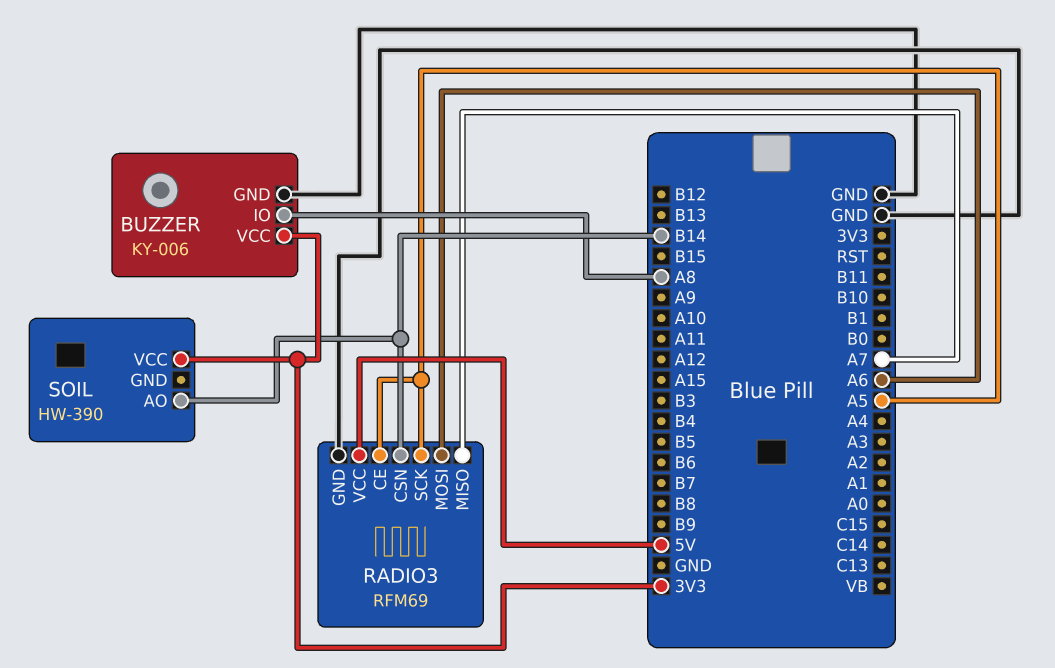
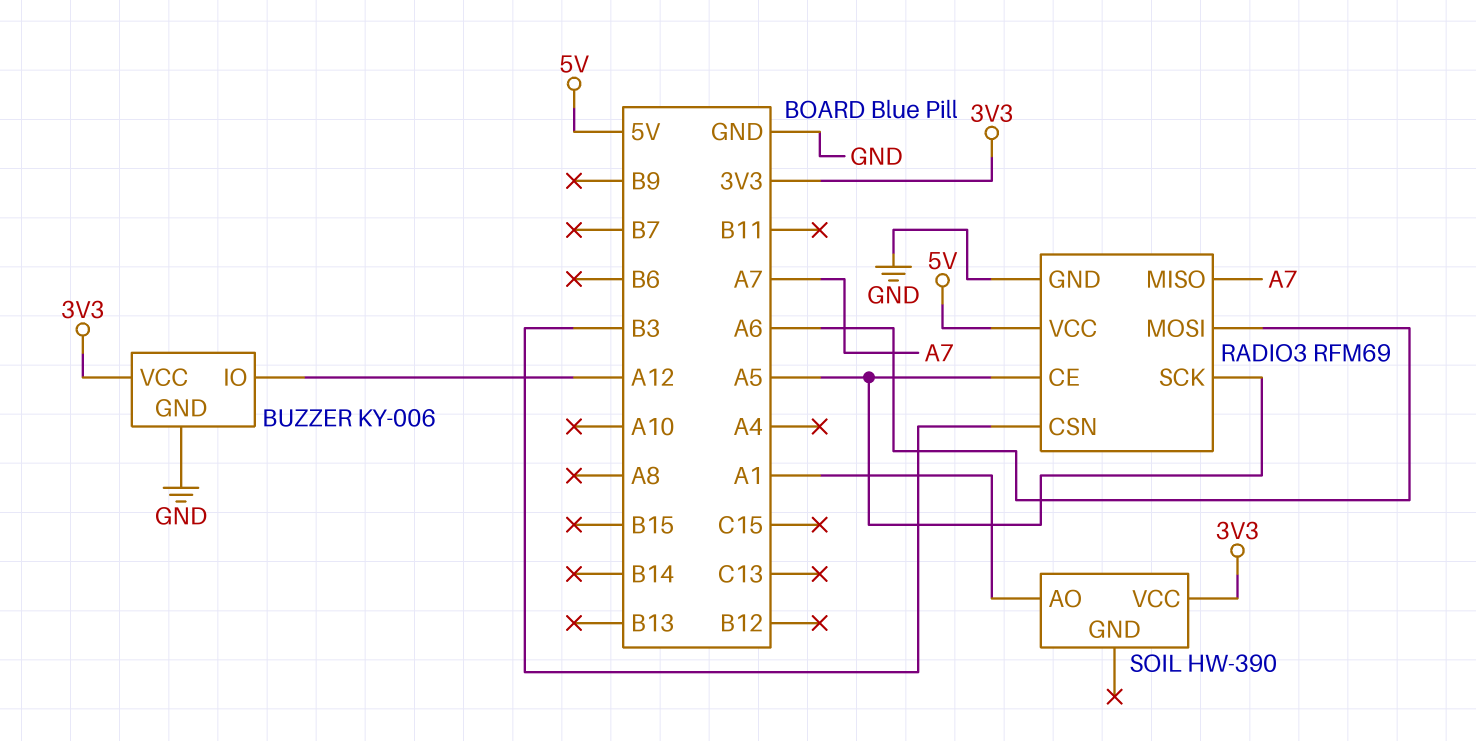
BUZZER pin IO: A8 -> A12
RADIO3 pin CSN: B14 -> B3
SOIL pin AO: B14 -> A1

